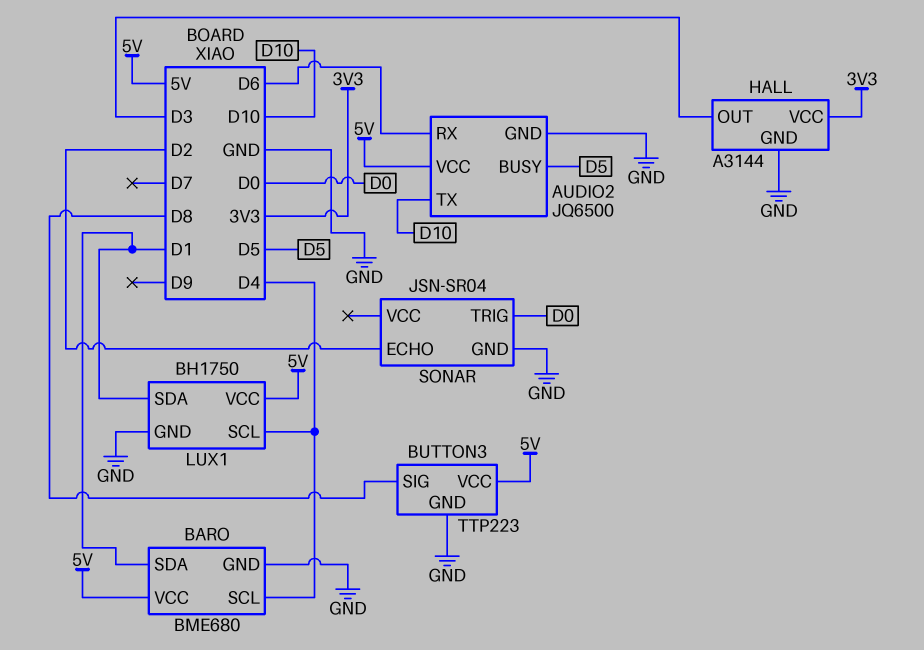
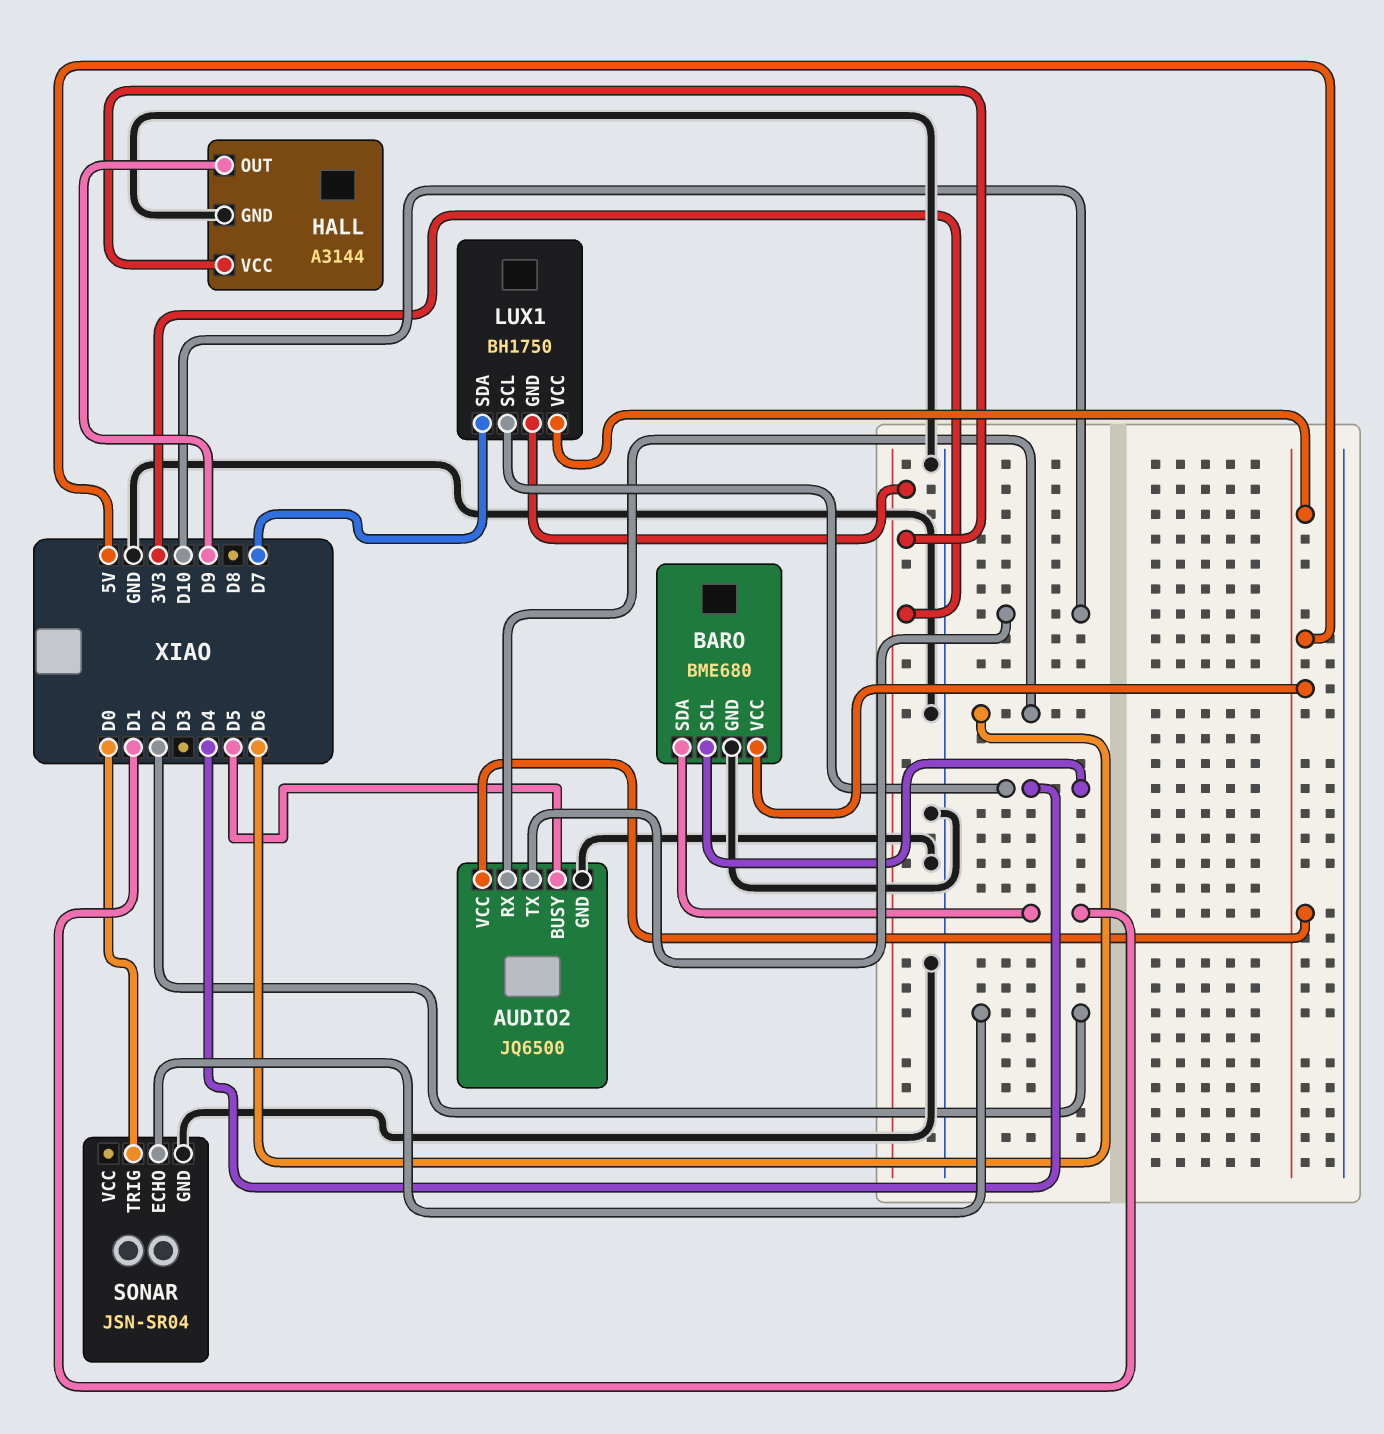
BUTTON3: TTP223 -> none
BUTTON3 pin GND: GND -> none
BUTTON3 pin SIG: D8 -> none
BUTTON3 pin VCC: 5V -> none
HALL pin OUT: D3 -> D9
LUX1 pin GND: GND -> 3V3
LUX1 pin SDA: D1 -> D7

